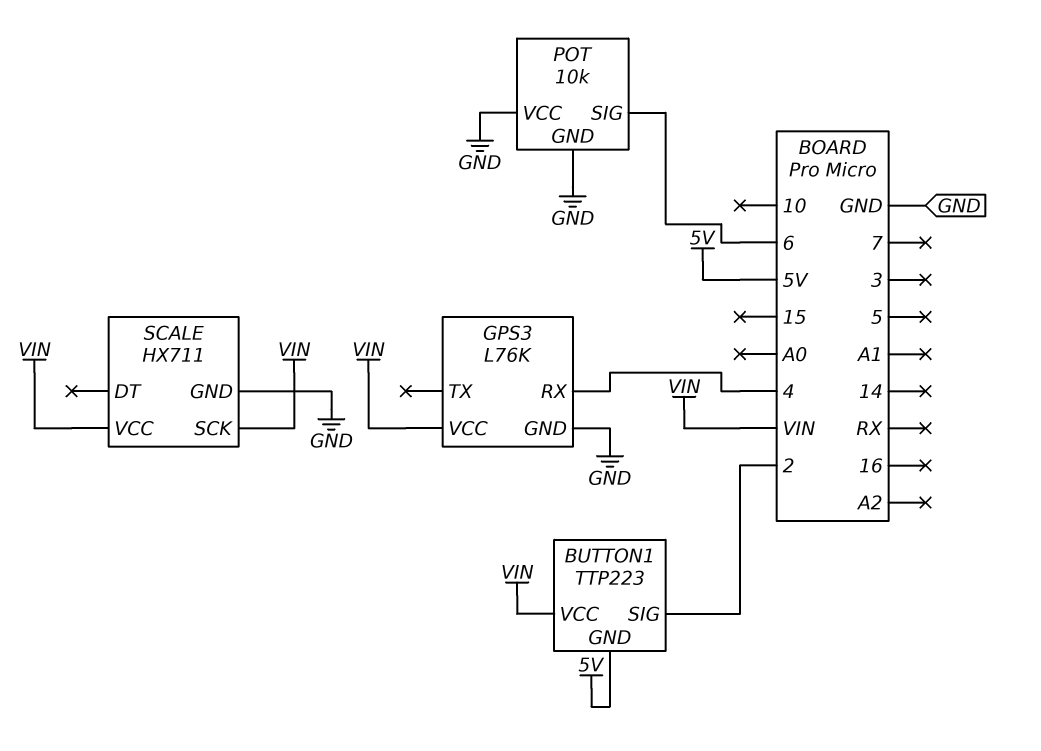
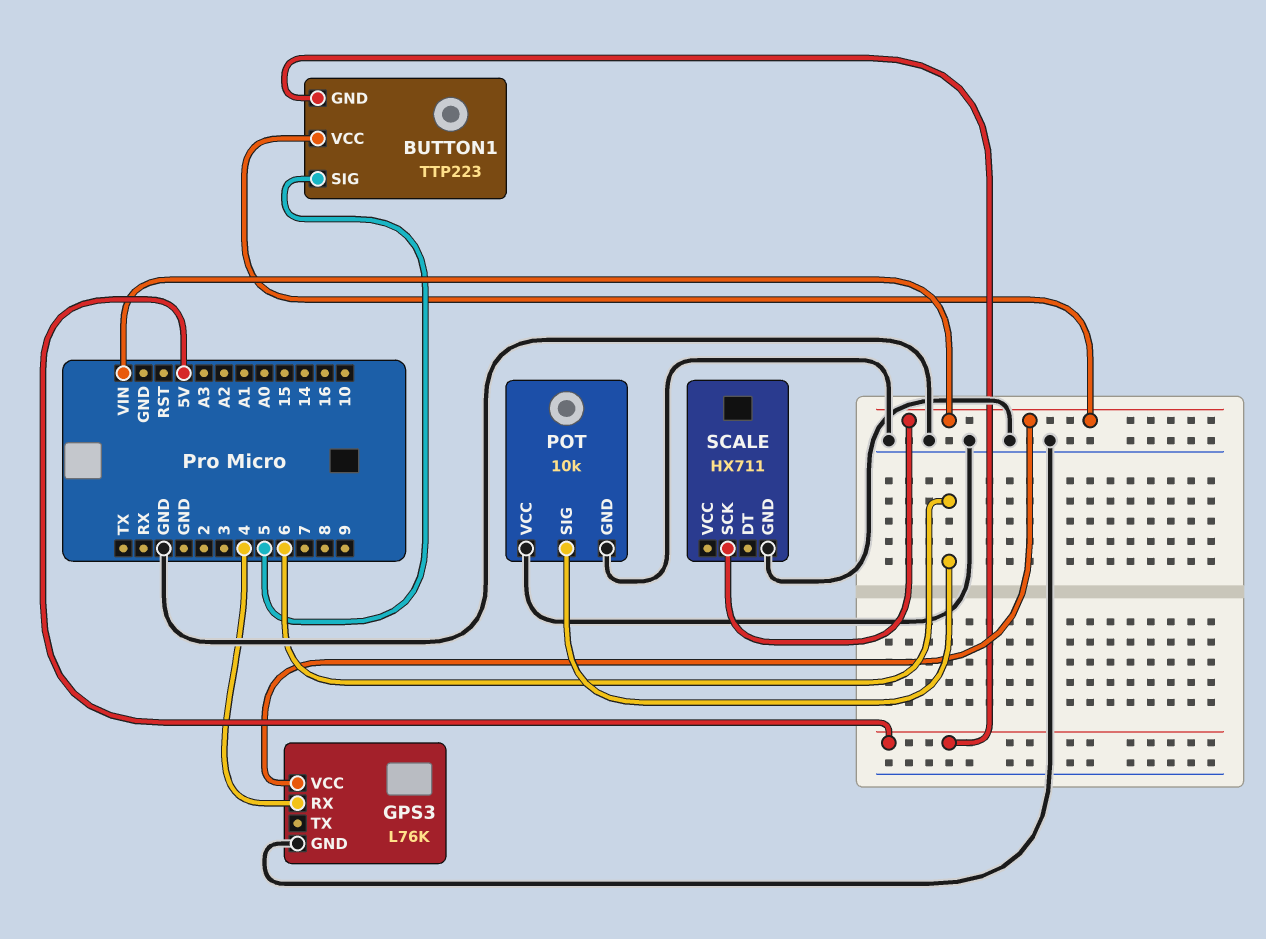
BUTTON1 pin SIG: 2 -> 5
SCALE pin VCC: VIN -> none

